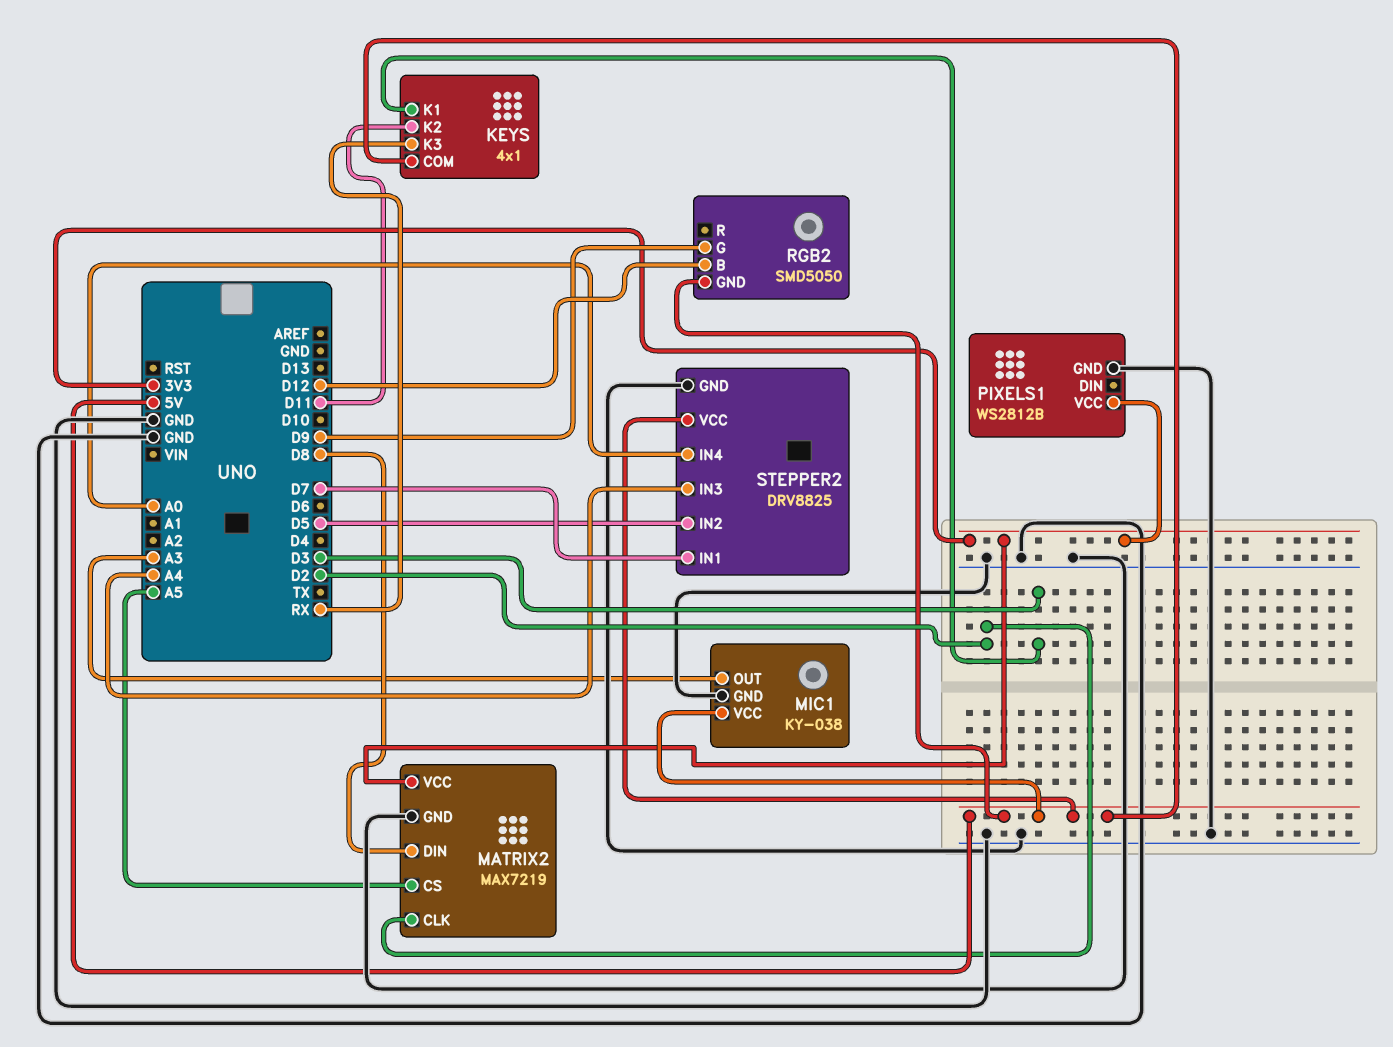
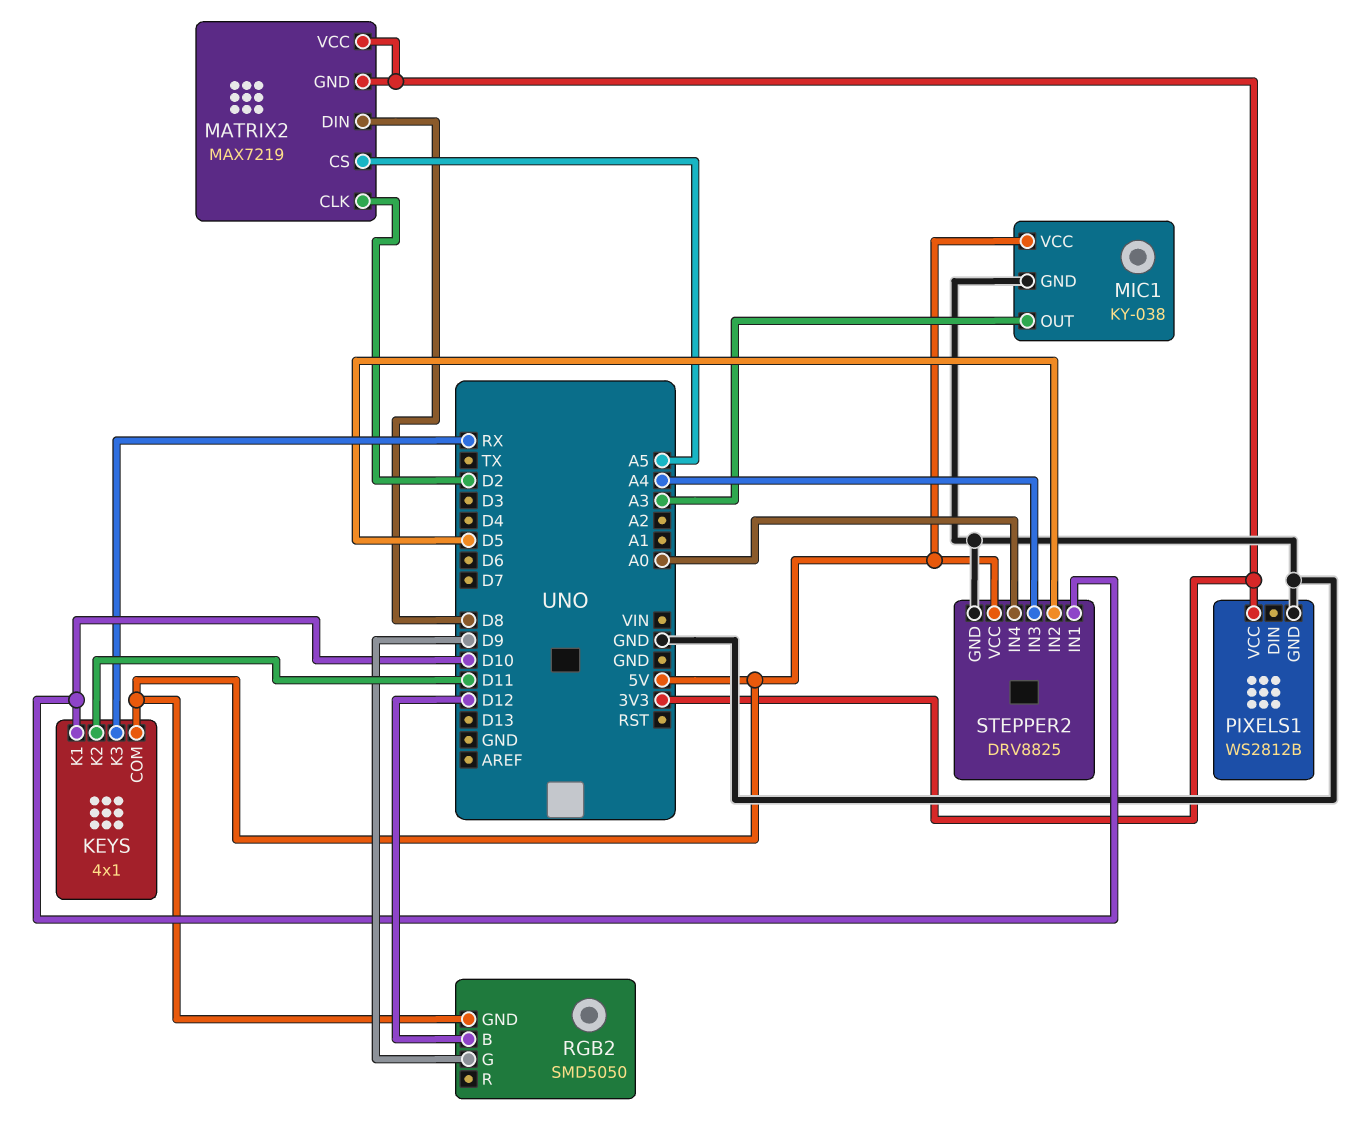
KEYS pin K1: D3 -> D10
MATRIX2 pin GND: GND -> 3V3
STEPPER2 pin IN1: D7 -> D10

